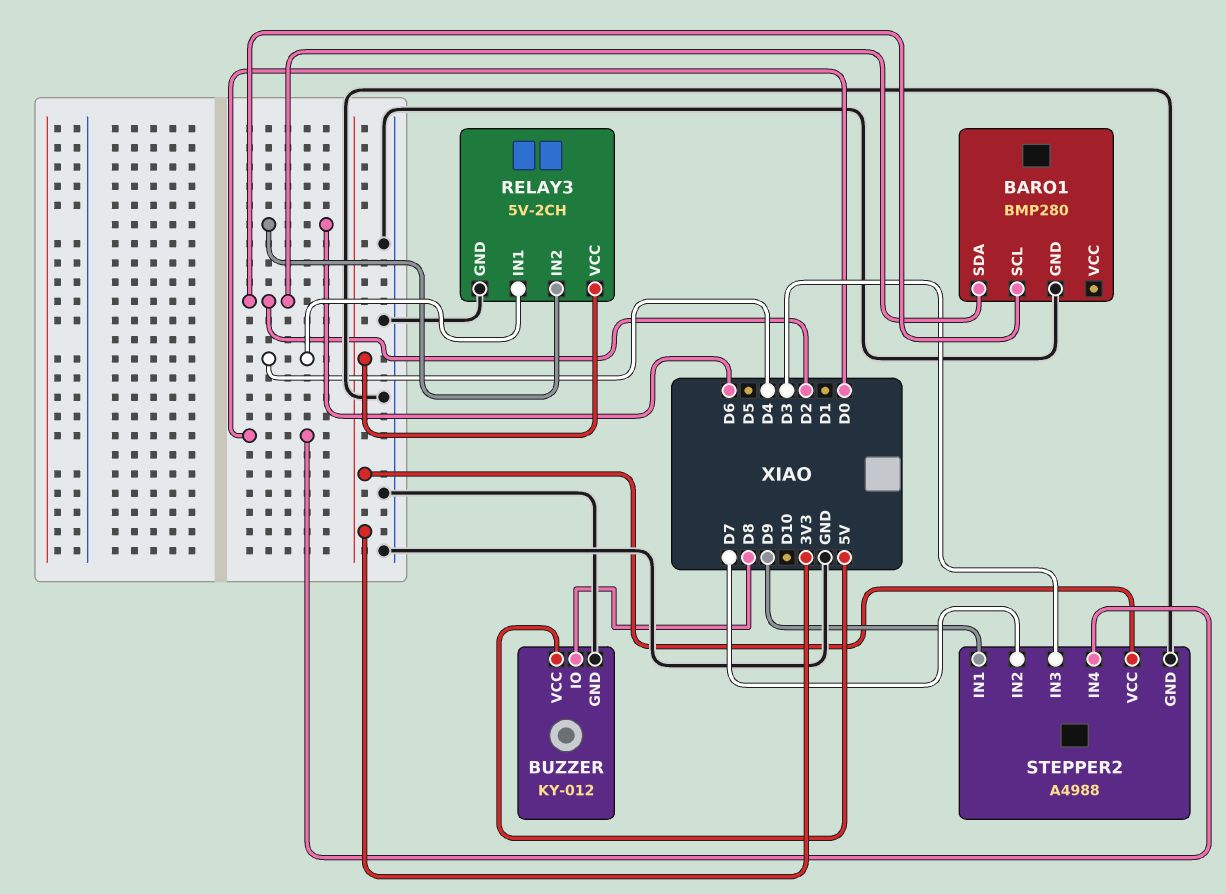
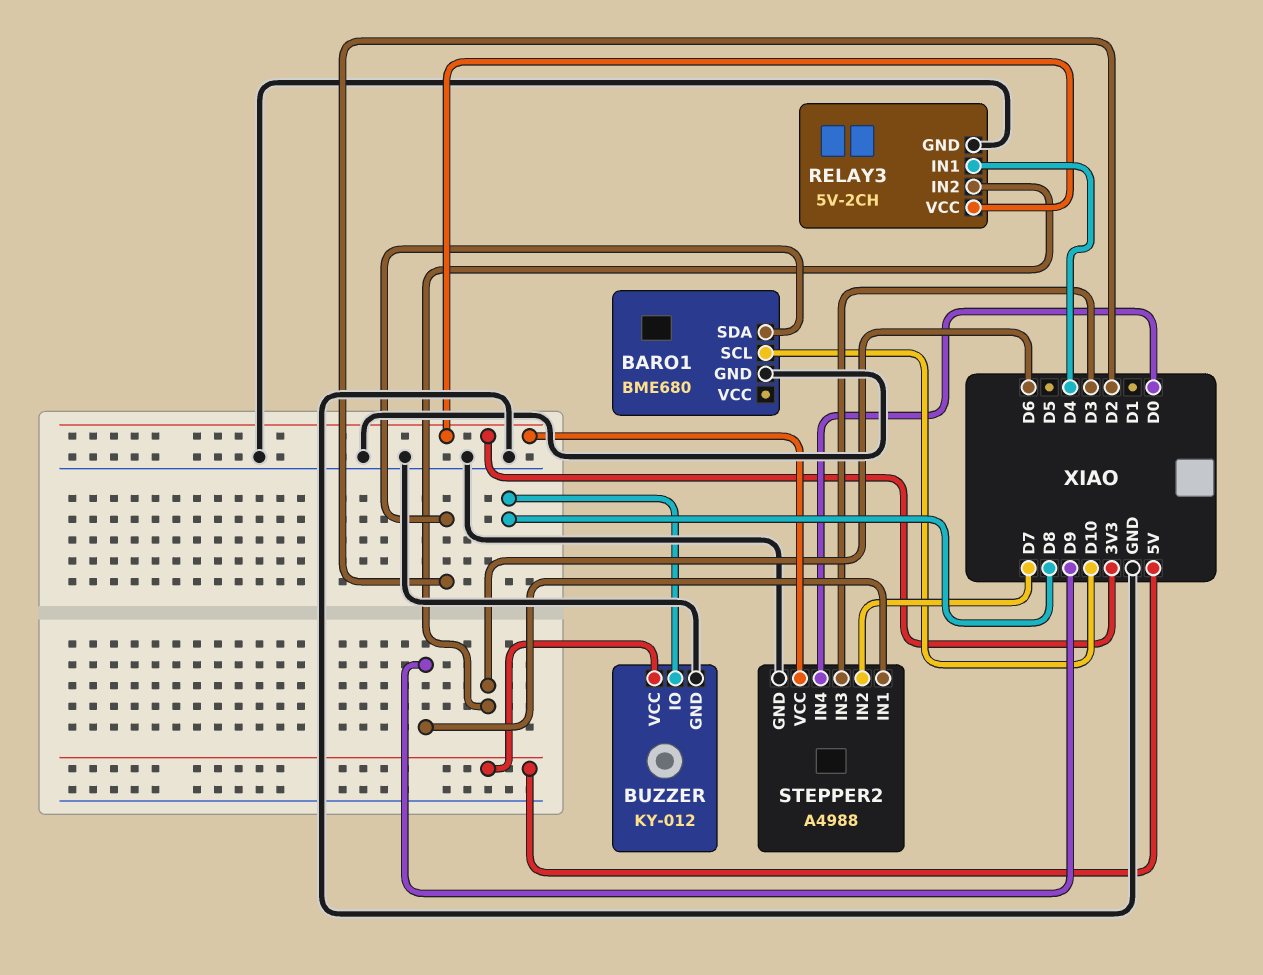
BARO1: BMP280 -> BME680
BARO1 pin SCL: D2 -> D10

